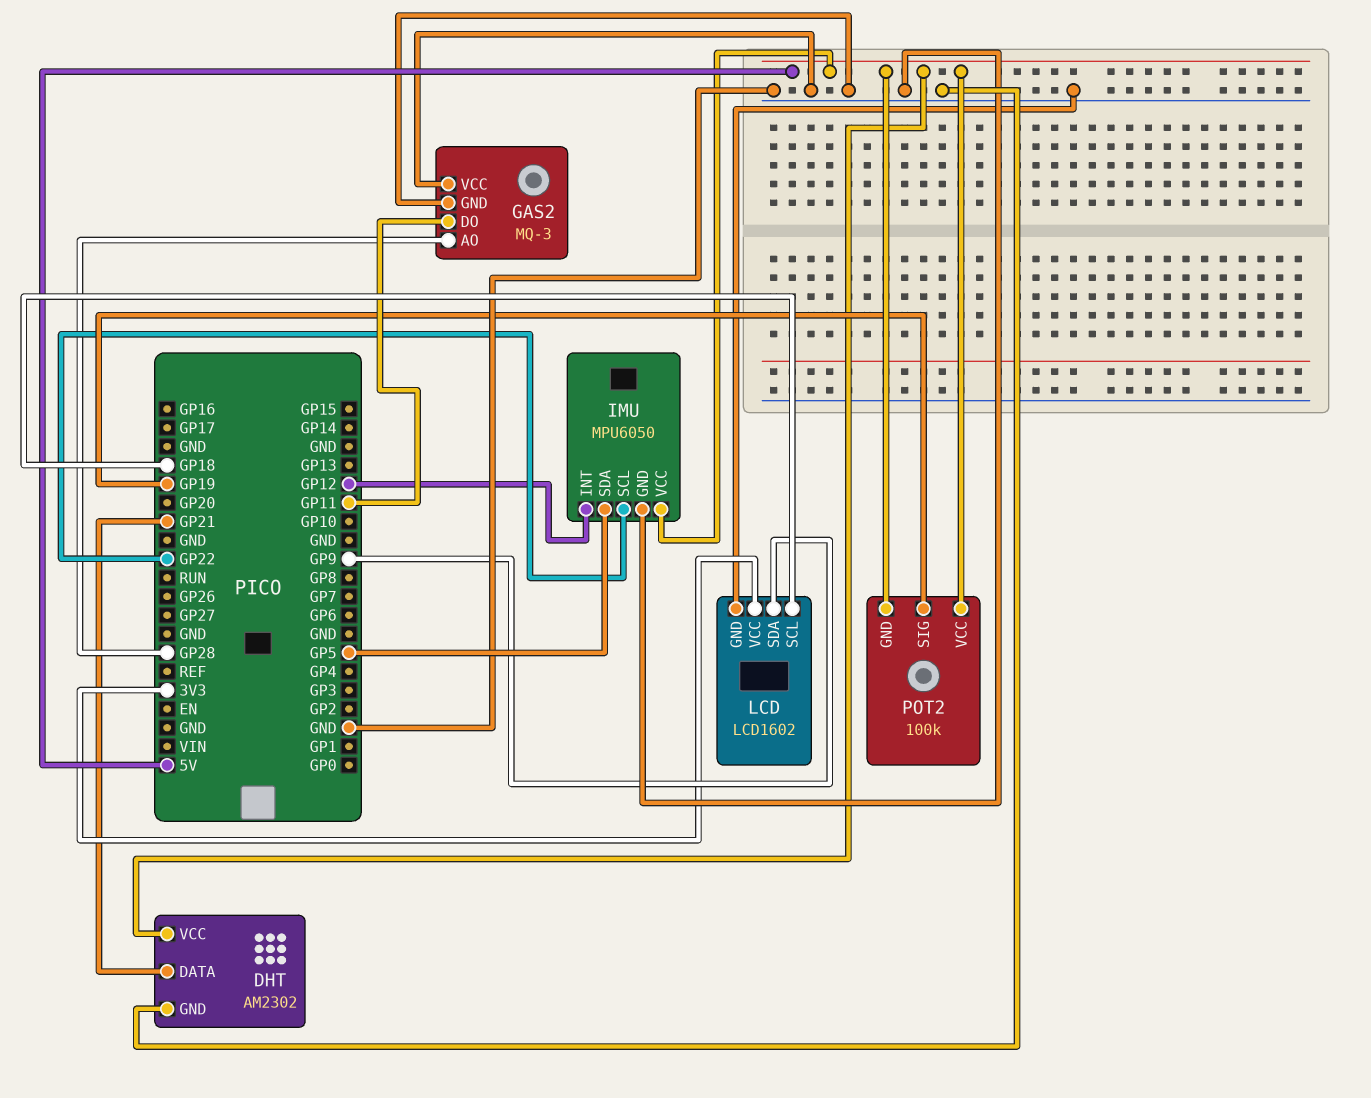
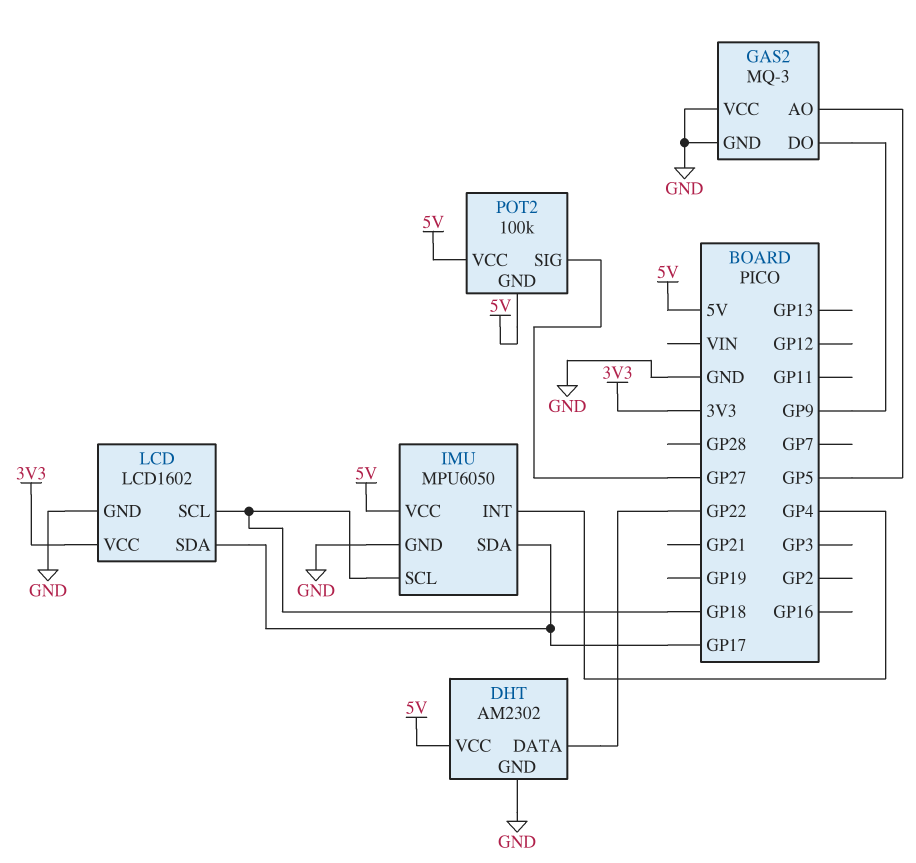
DHT pin DATA: GP21 -> GP22
GAS2 pin AO: GP28 -> GP5
GAS2 pin DO: GP11 -> GP9
IMU pin INT: GP12 -> GP4
IMU pin SCL: GP22 -> GP18
IMU pin SDA: GP5 -> GP17
LCD pin SDA: GP9 -> GP17
POT2 pin SIG: GP19 -> GP27

